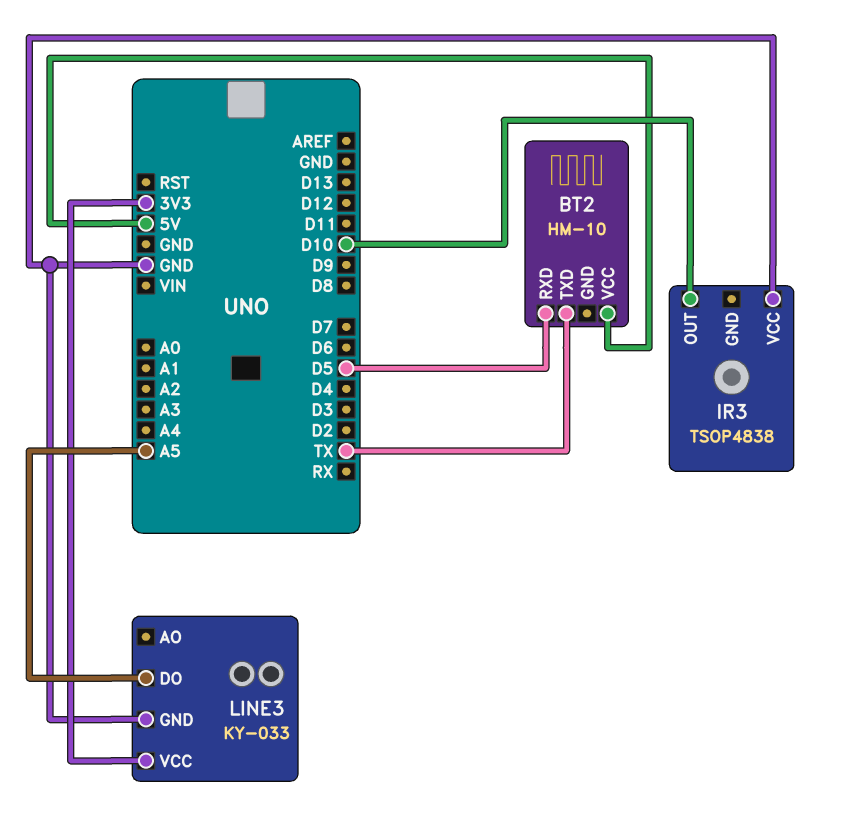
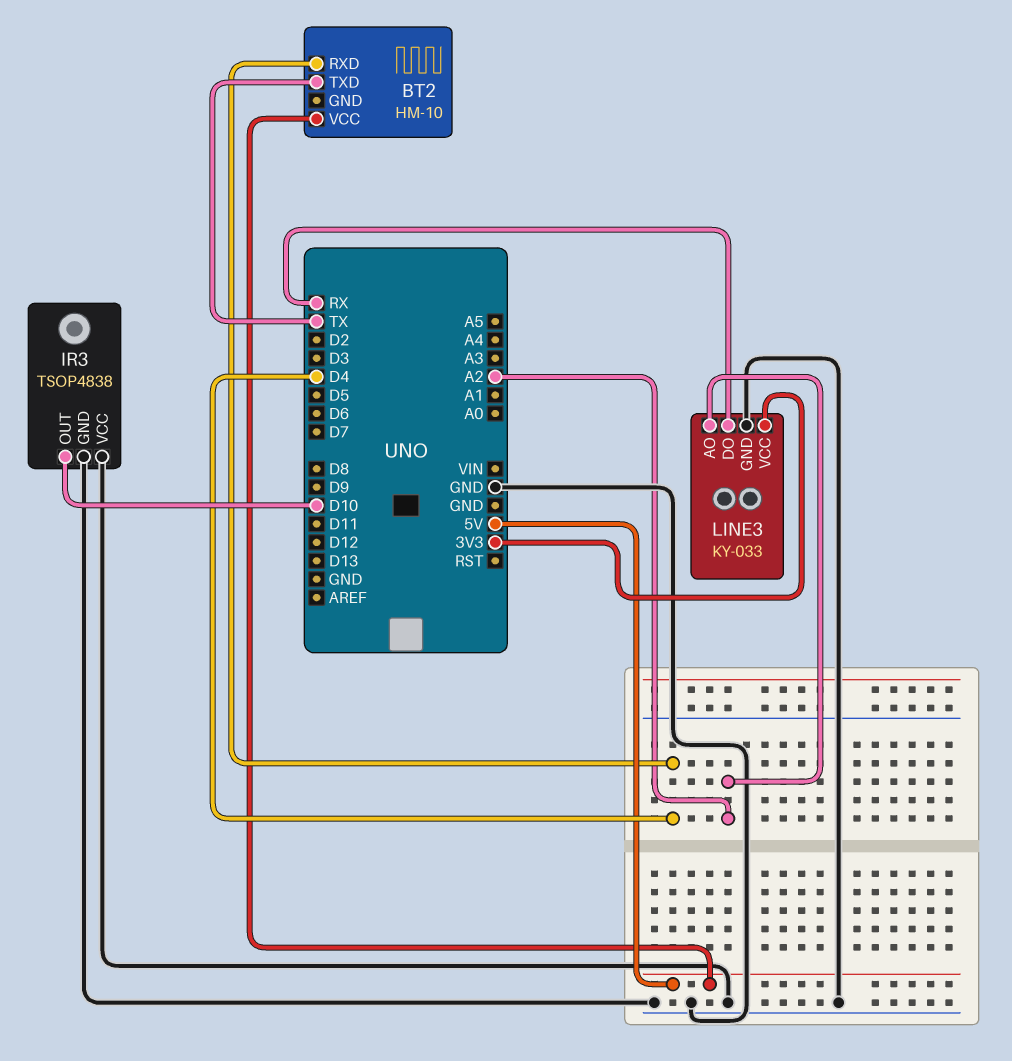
BT2 pin RXD: D5 -> D4
IR3 pin GND: none -> GND
LINE3 pin AO: none -> A2
LINE3 pin DO: A5 -> RX

